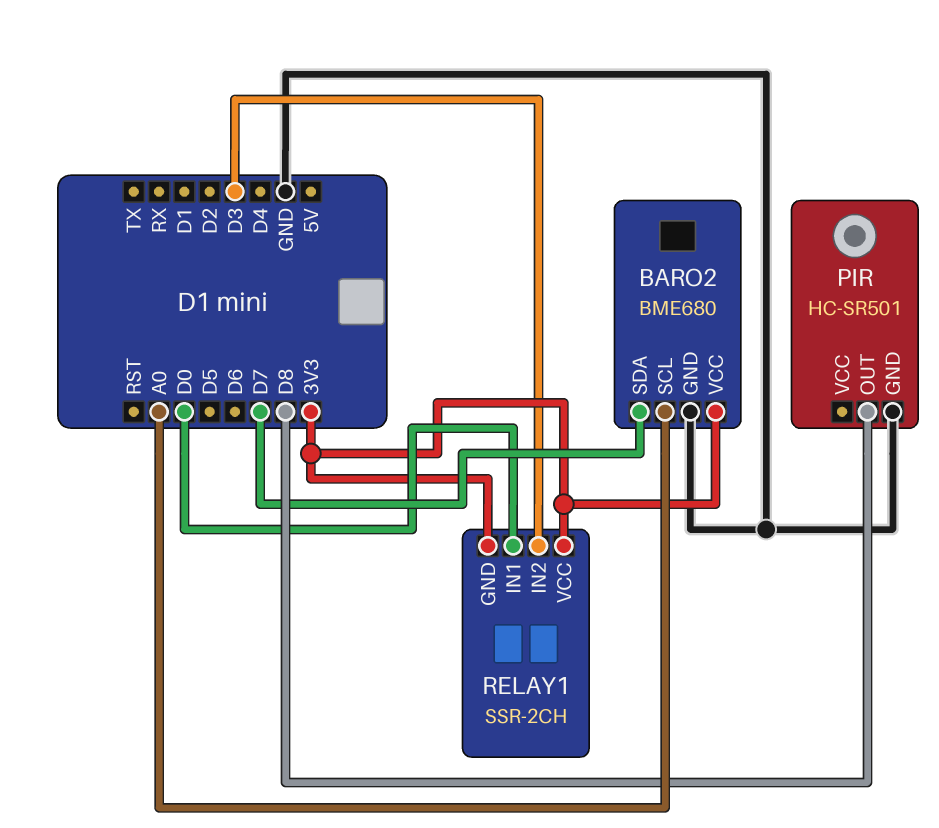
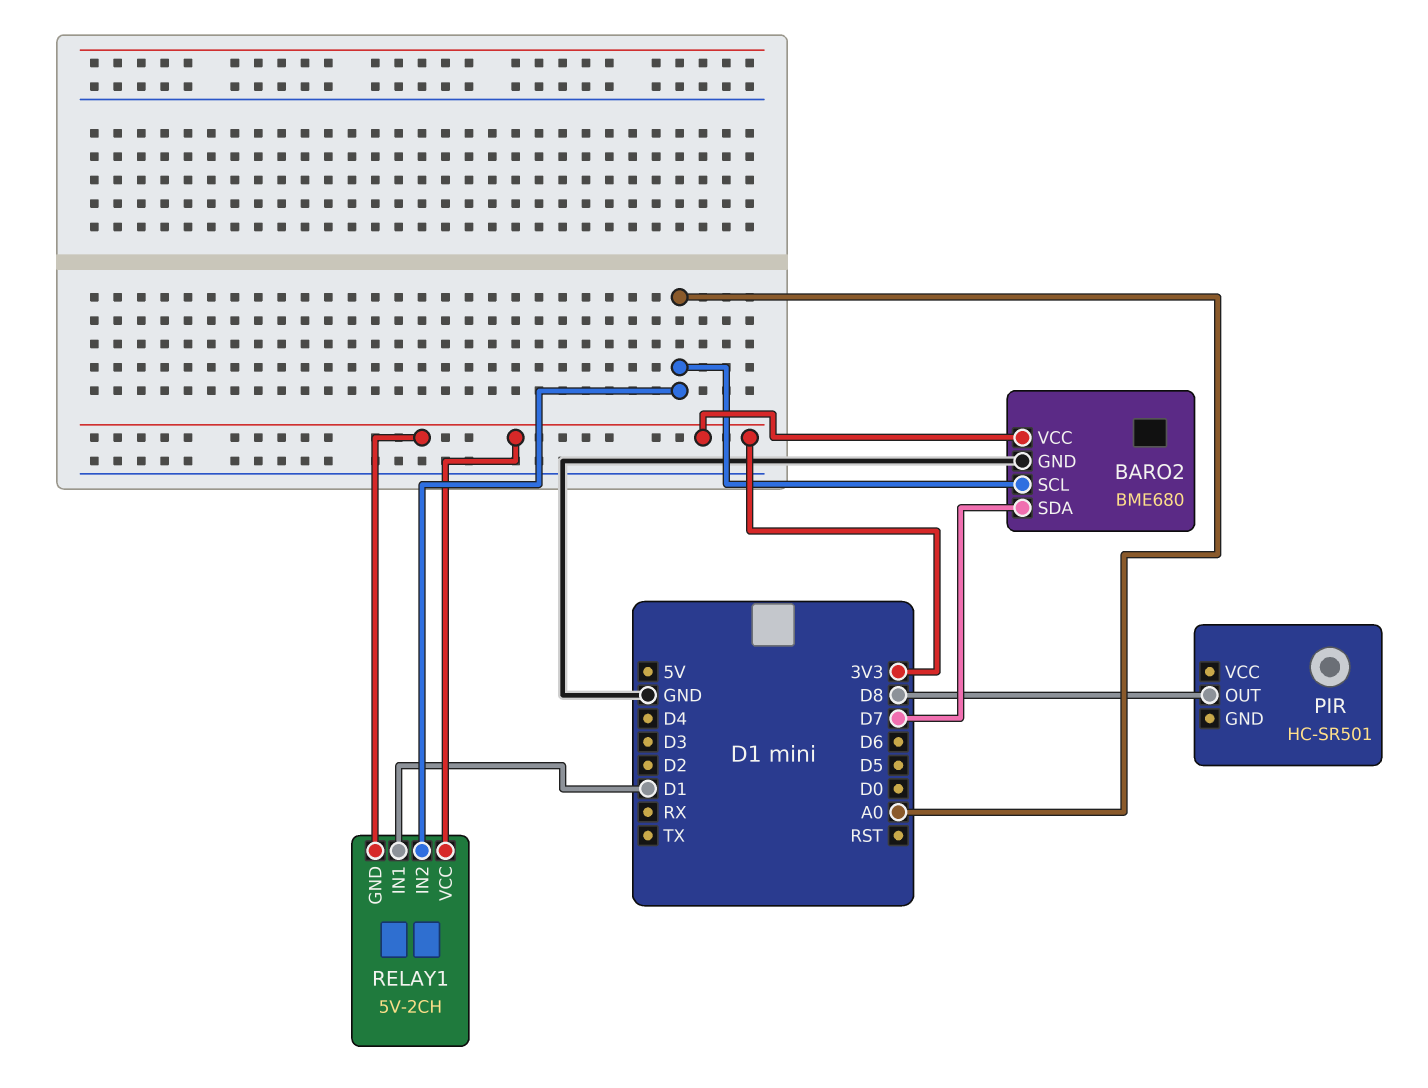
PIR pin GND: GND -> none
RELAY1: SSR-2CH -> 5V-2CH
RELAY1 pin IN1: D0 -> D1
RELAY1 pin IN2: D3 -> A0

